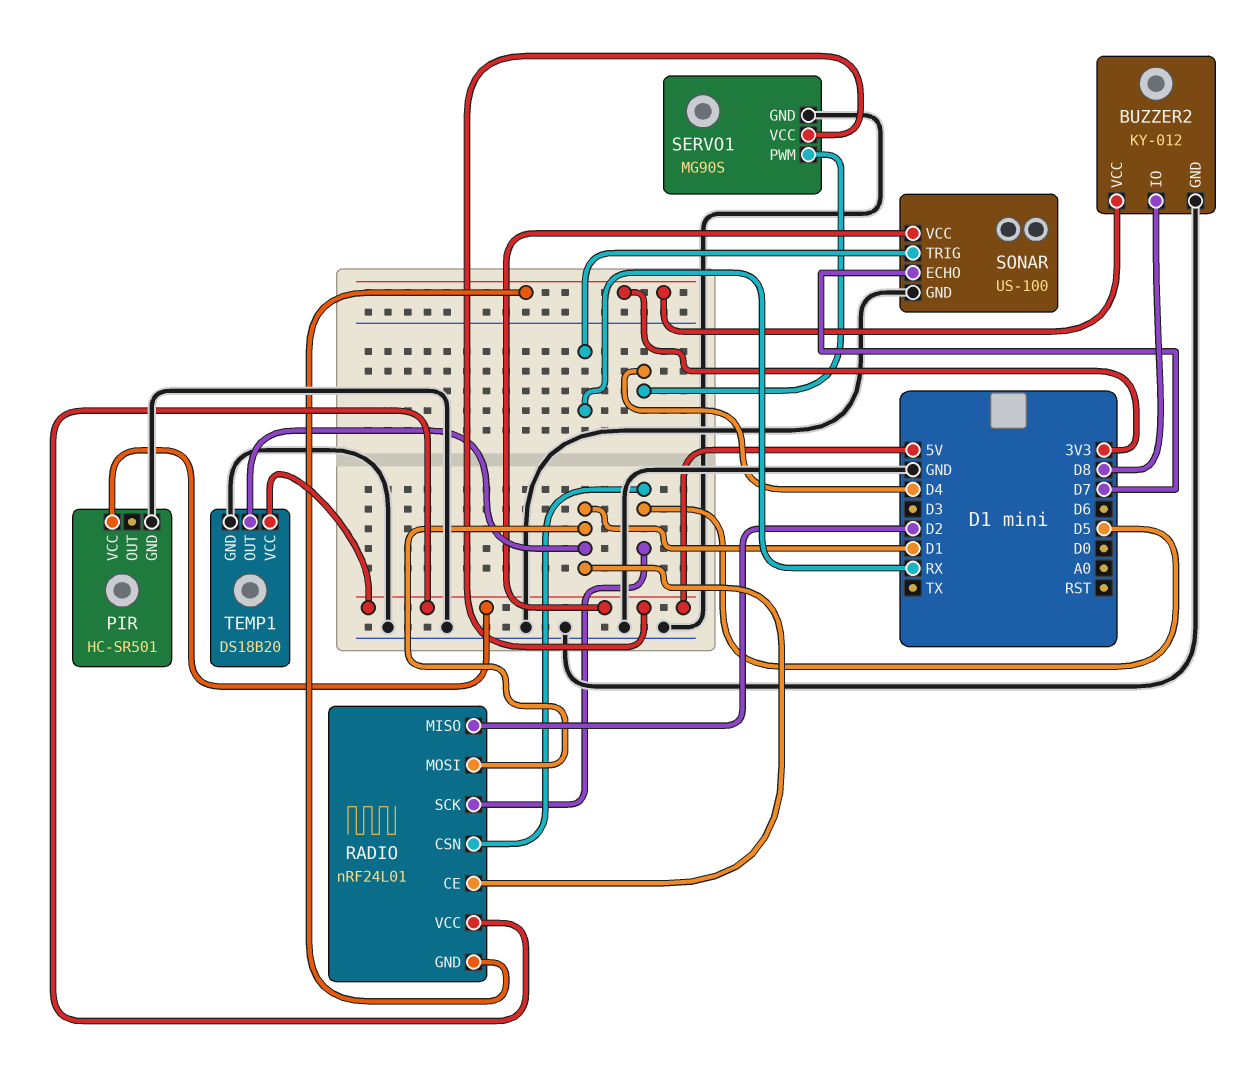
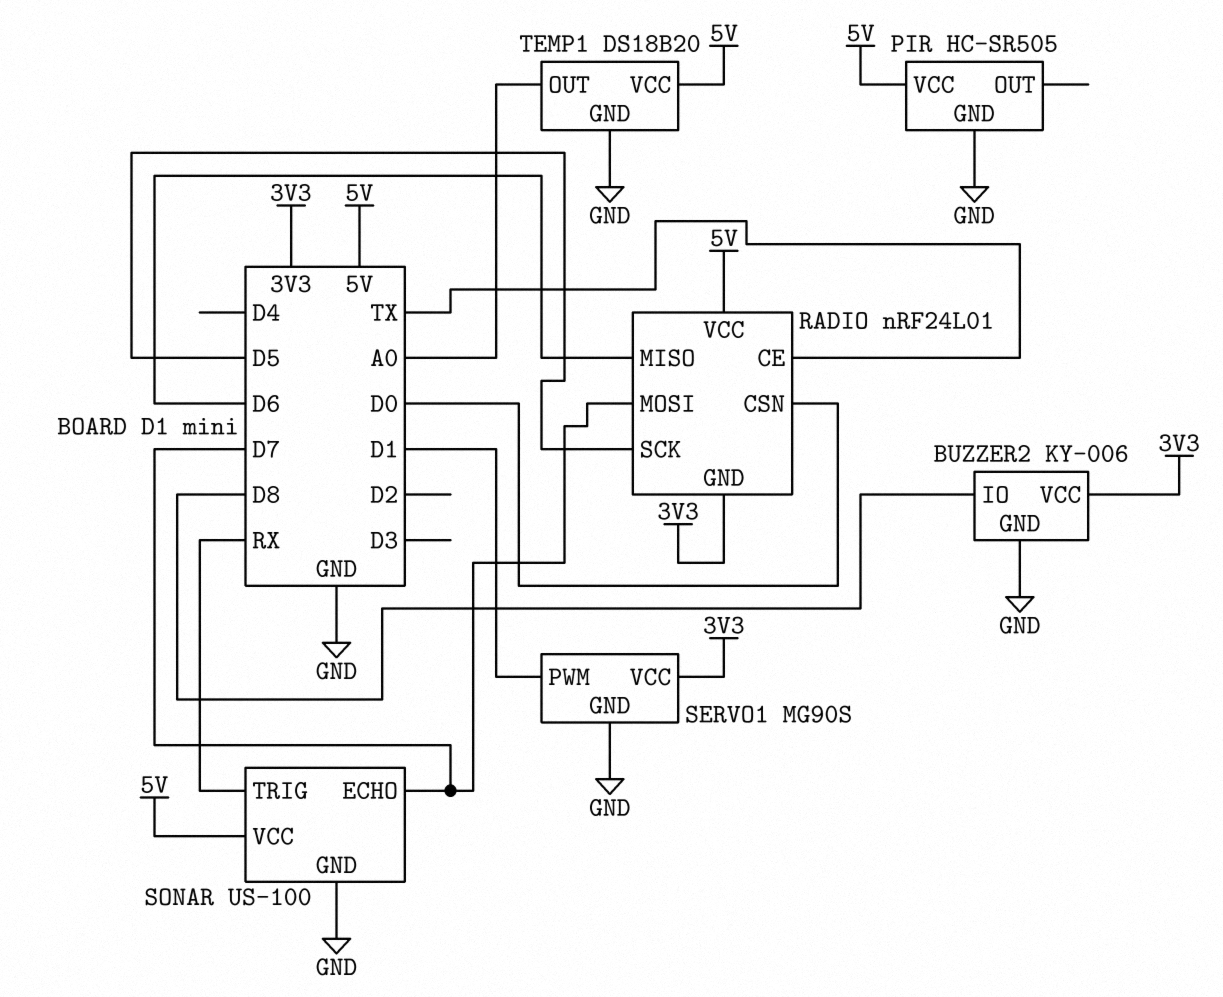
BUZZER2: KY-012 -> KY-006
PIR: HC-SR501 -> HC-SR505
RADIO pin CE: D1 -> TX
RADIO pin CSN: D5 -> D0
RADIO pin MISO: D2 -> D6
RADIO pin MOSI: D1 -> D7
SERVO1 pin PWM: D4 -> D1
SERVO1 pin VCC: 5V -> 3V3
TEMP1 pin OUT: D1 -> A0

